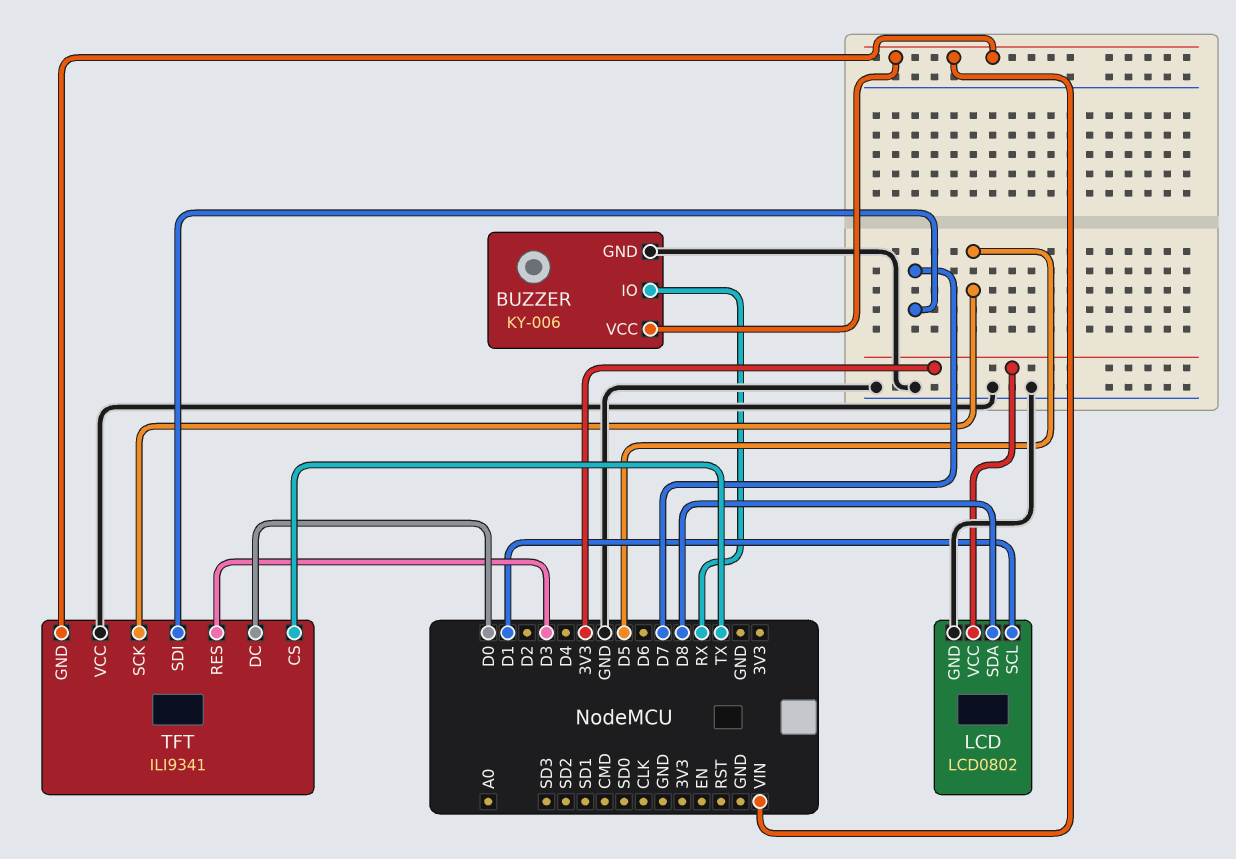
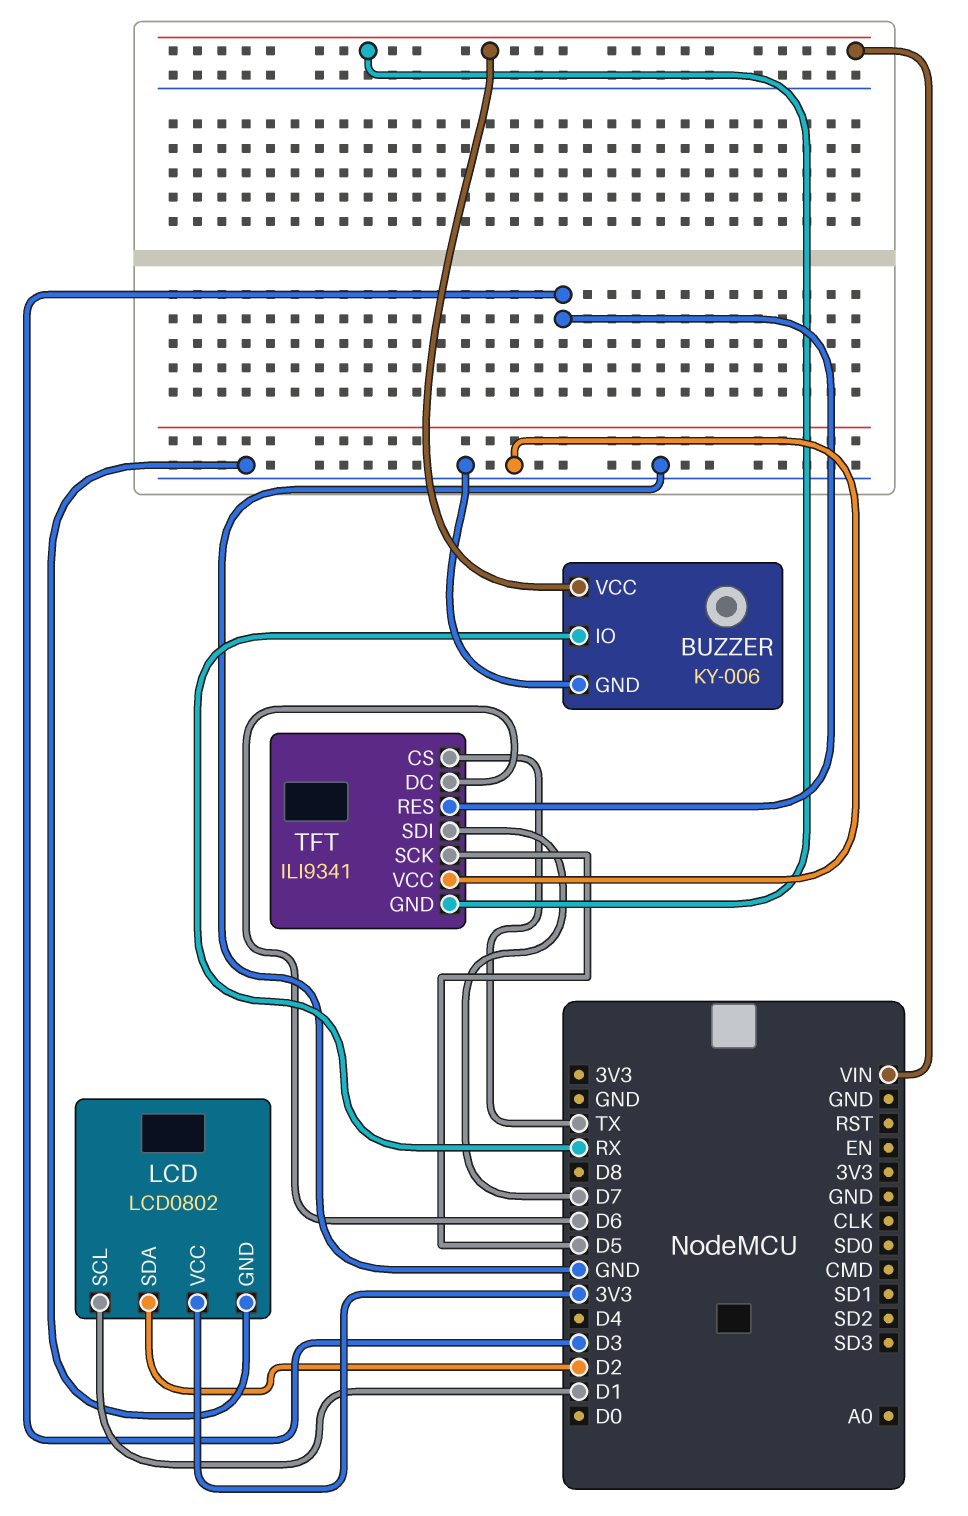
LCD pin SDA: D8 -> D2
TFT pin DC: D0 -> D6

